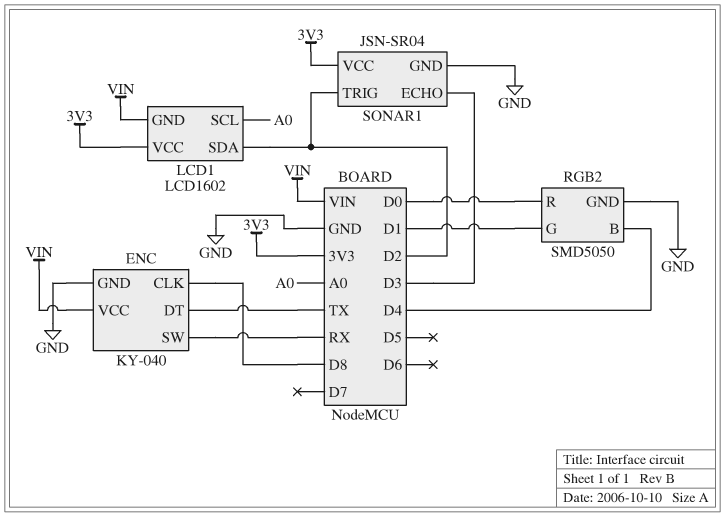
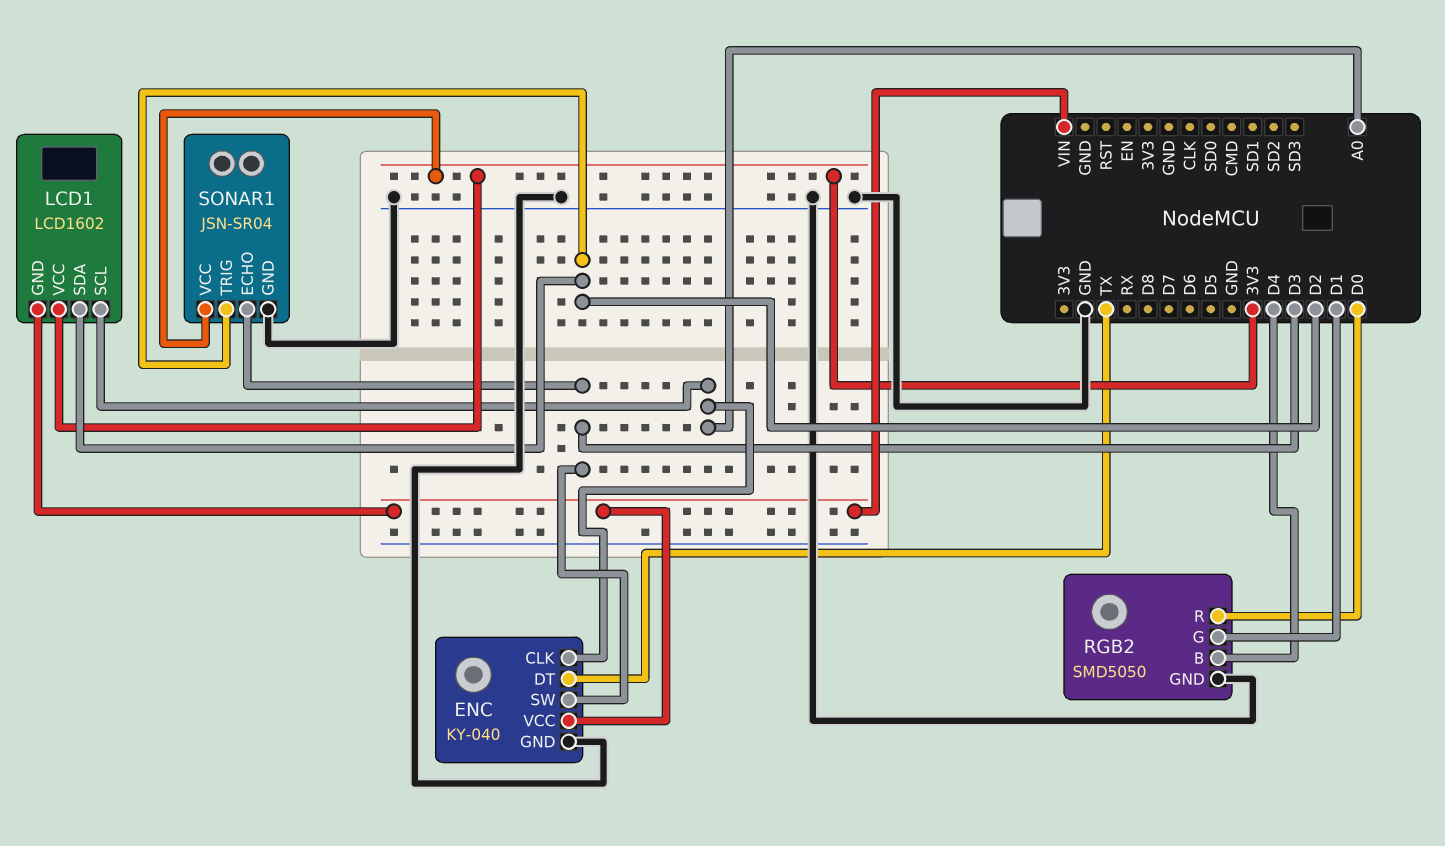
ENC pin CLK: D8 -> A0
ENC pin SW: RX -> D3

